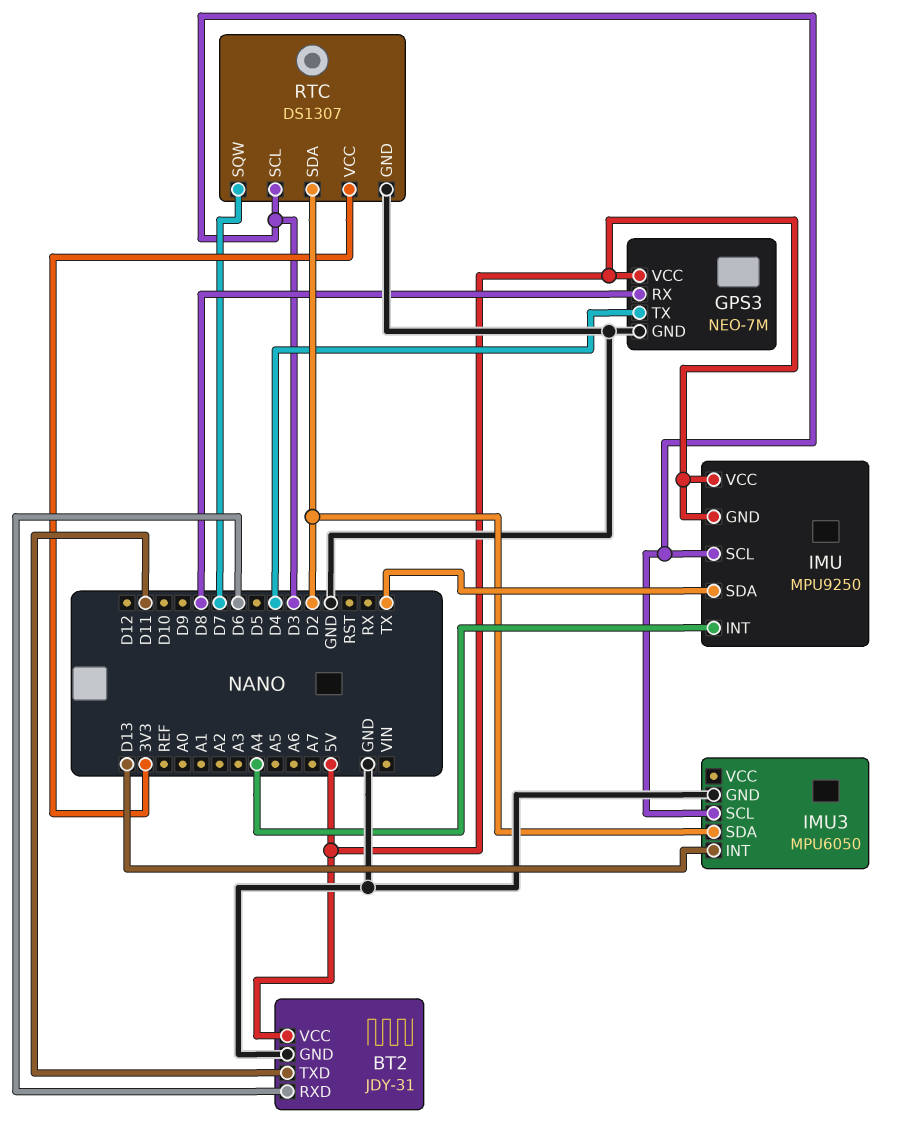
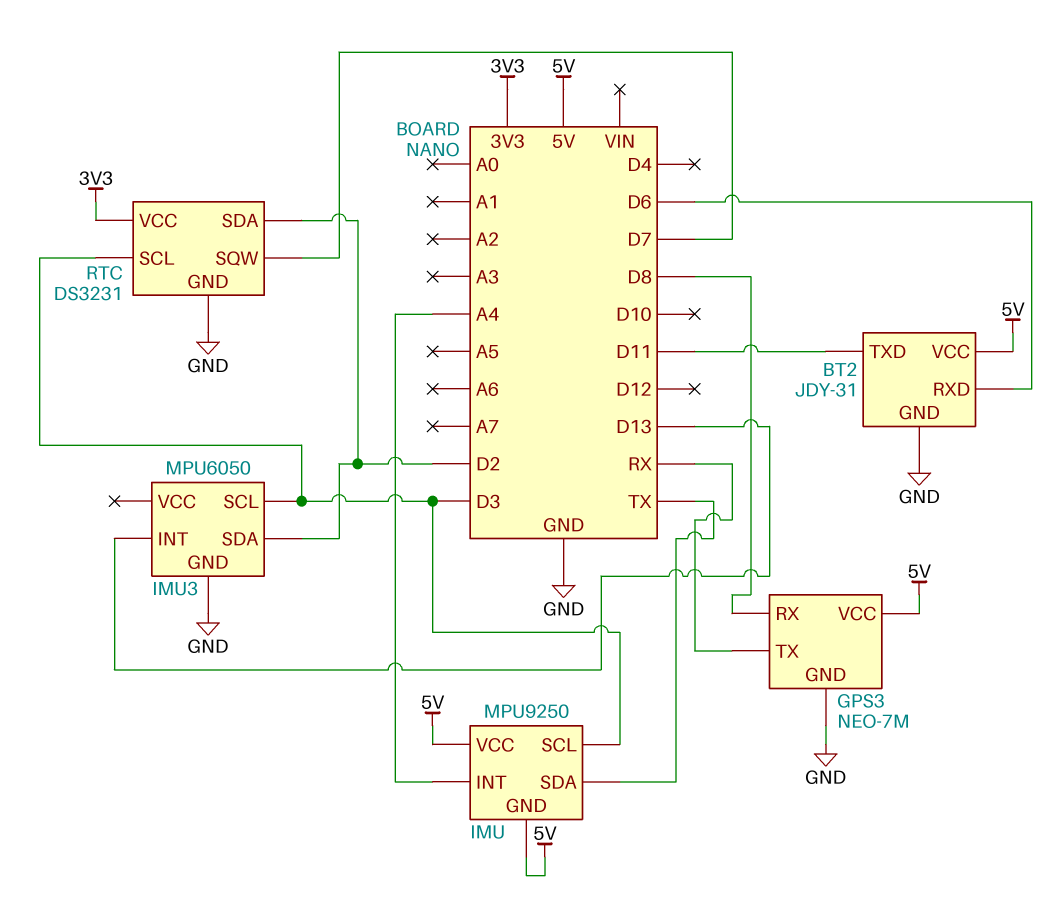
GPS3 pin TX: D4 -> RX
RTC: DS1307 -> DS3231

